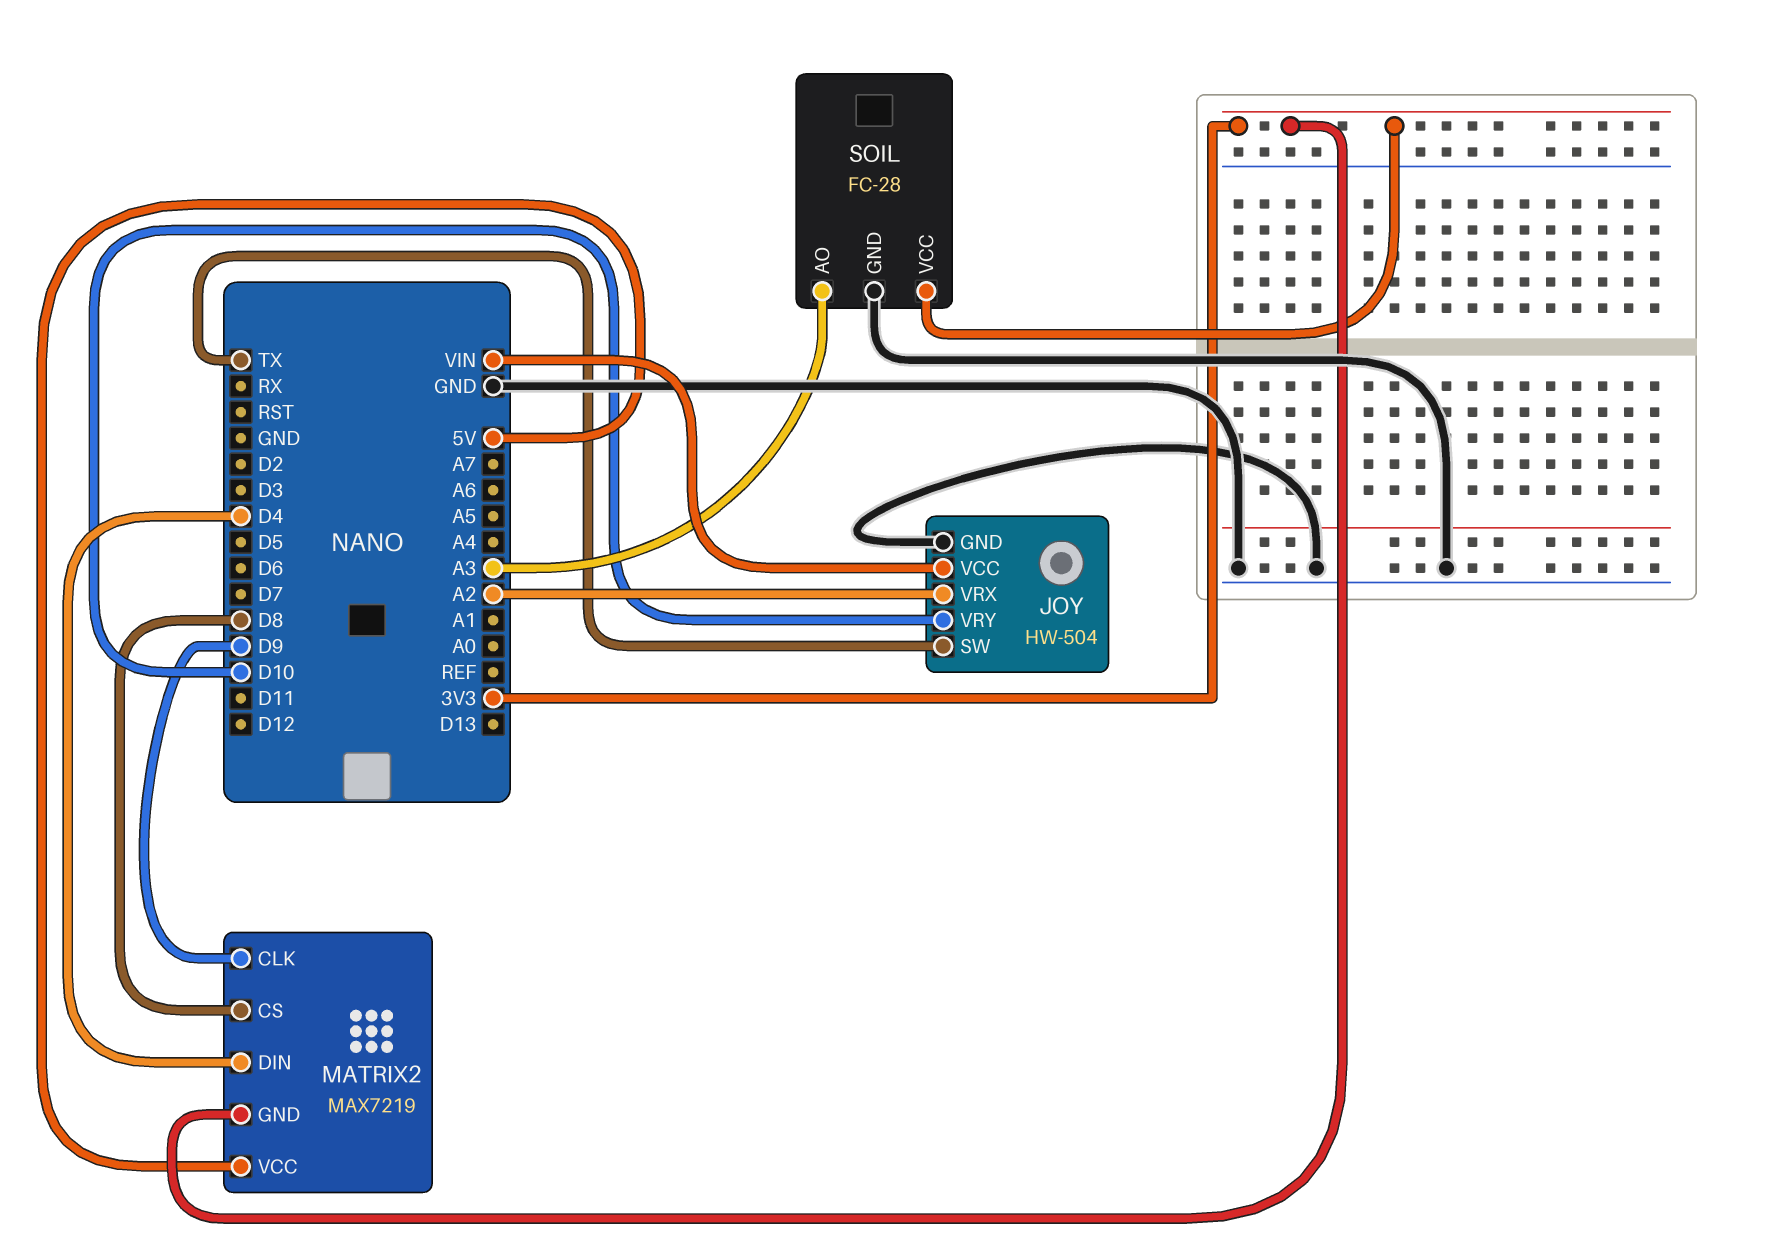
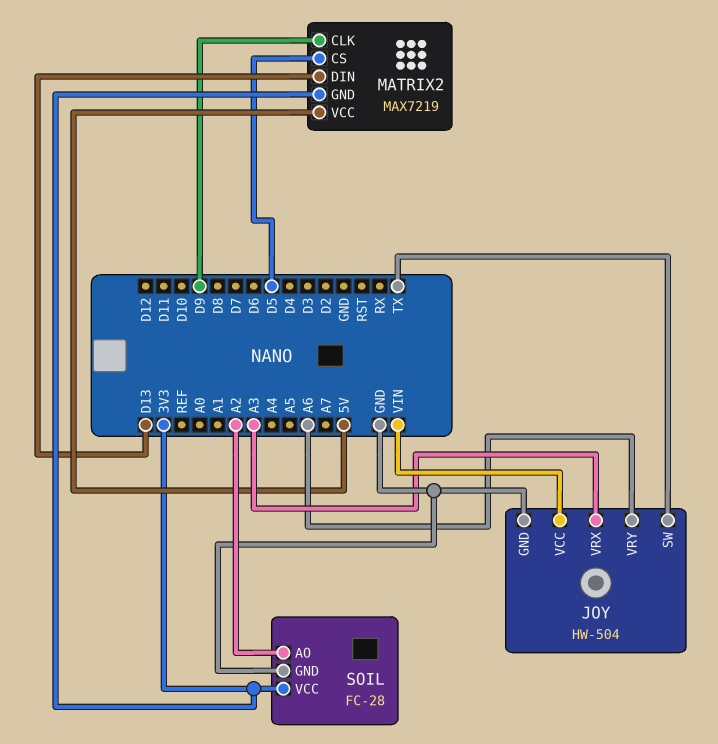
JOY pin VRX: A2 -> A3
JOY pin VRY: D10 -> A6
MATRIX2 pin CS: D8 -> D5
MATRIX2 pin DIN: D4 -> D13
SOIL pin AO: A3 -> A2

